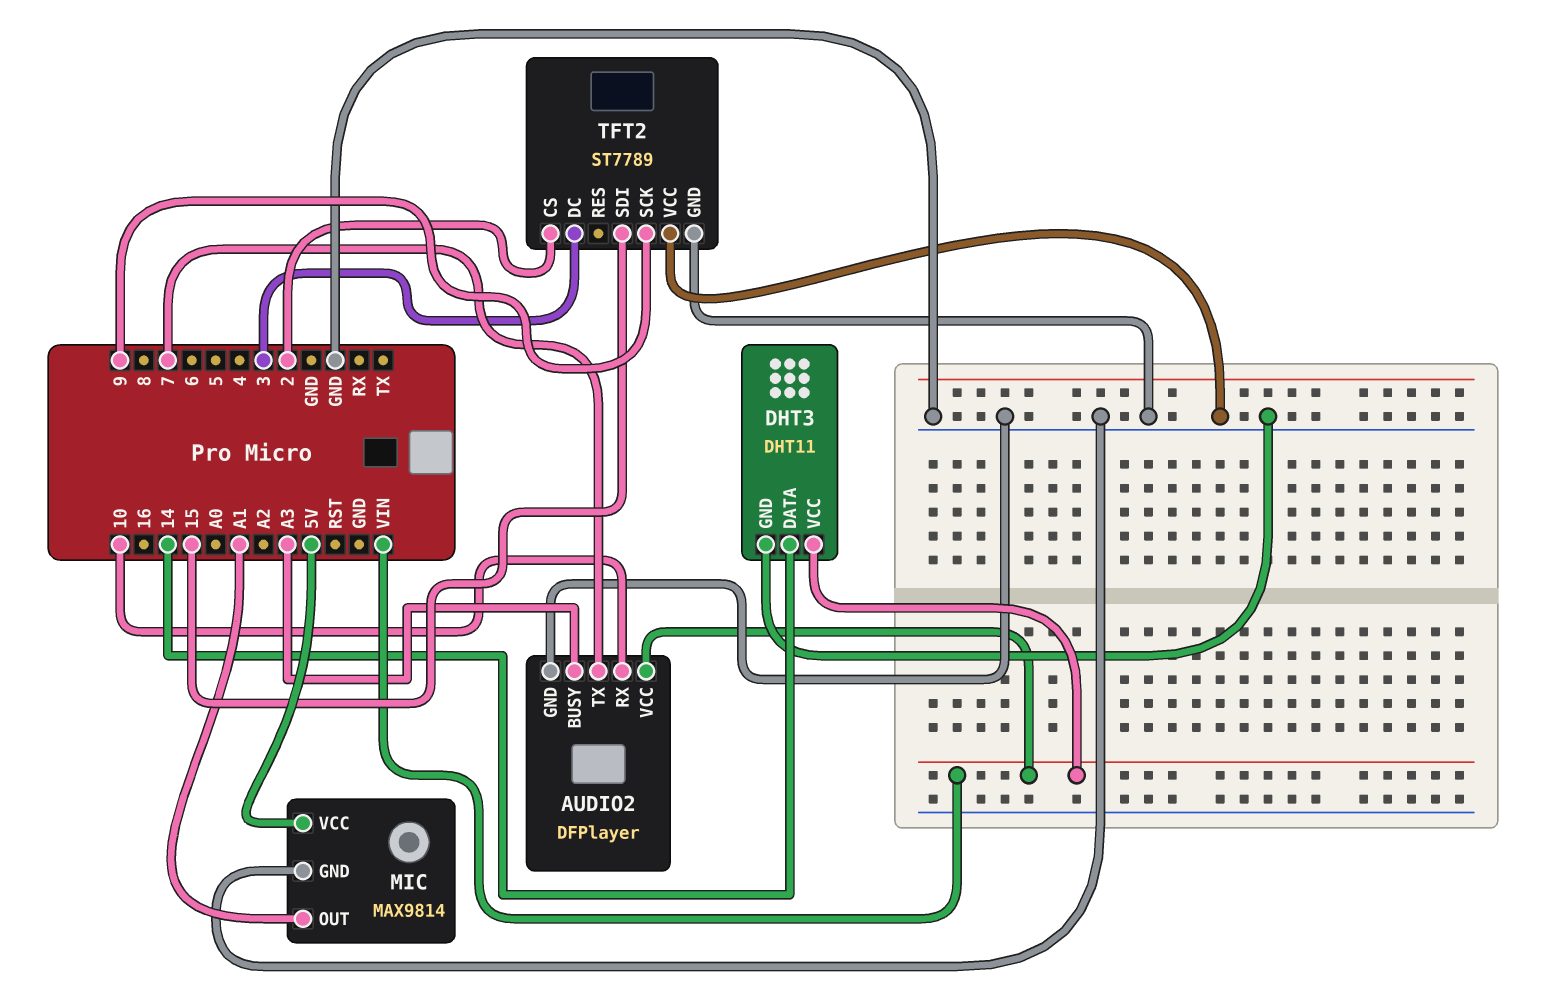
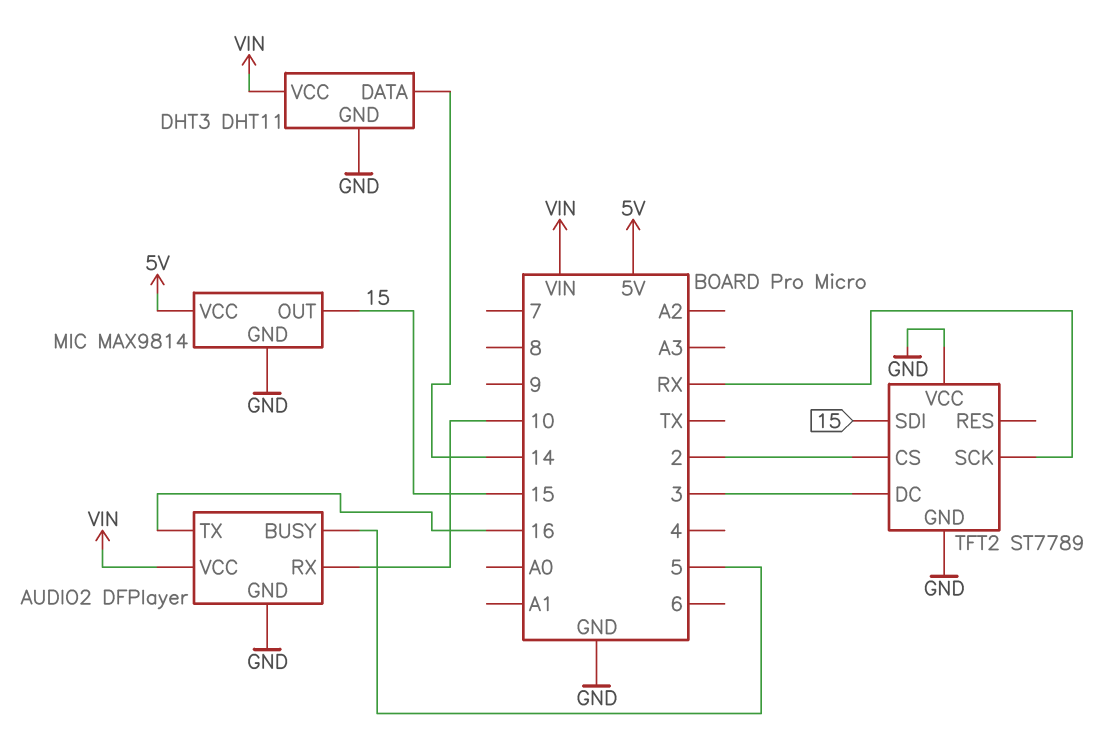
AUDIO2 pin BUSY: A3 -> 5
AUDIO2 pin TX: 7 -> 16
MIC pin OUT: A1 -> 15
TFT2 pin SCK: 9 -> RX

